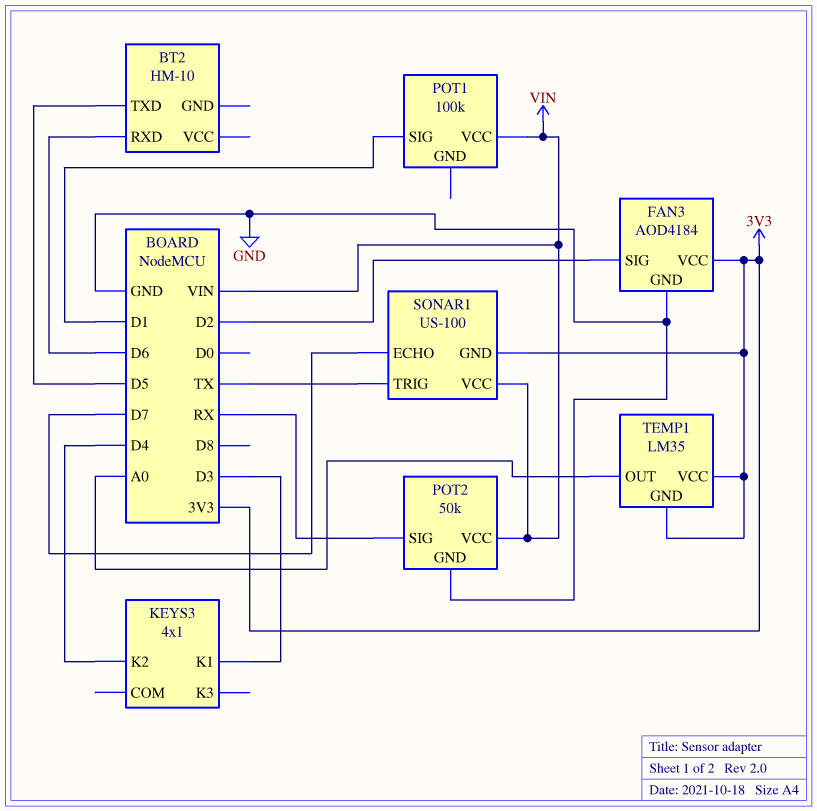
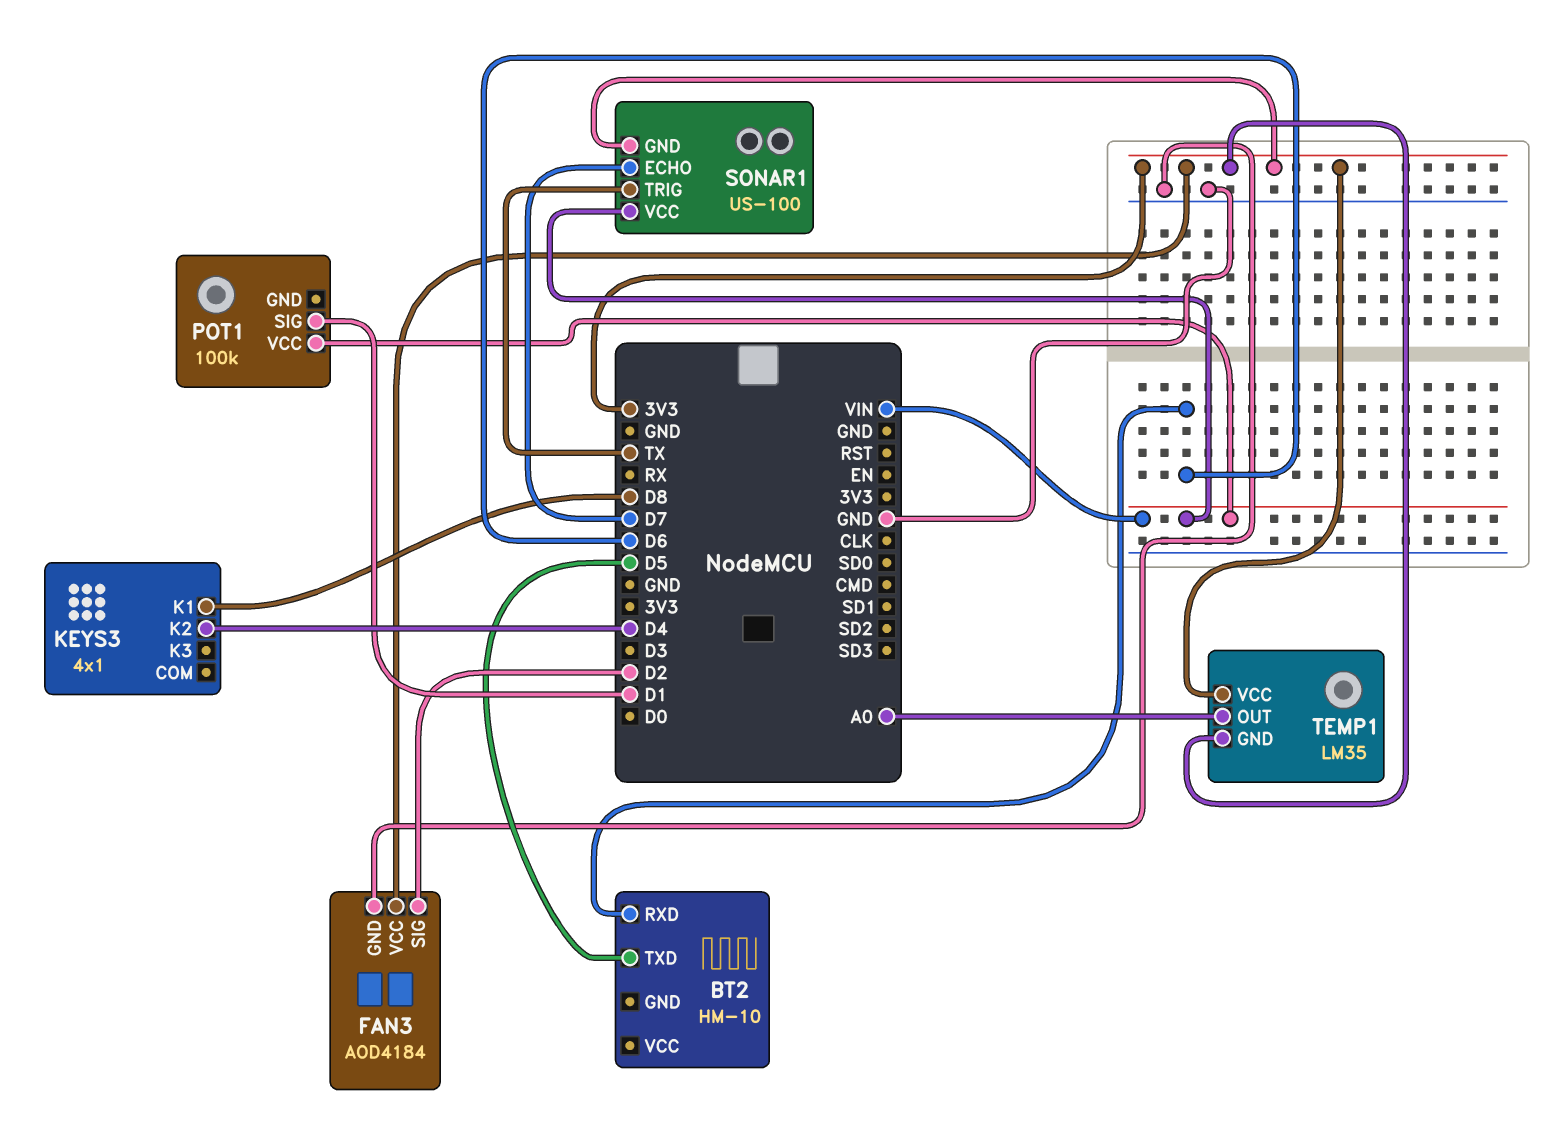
KEYS3 pin K1: D3 -> D8
POT2: 50k -> none
POT2 pin GND: GND -> none
POT2 pin SIG: RX -> none
POT2 pin VCC: VIN -> none

